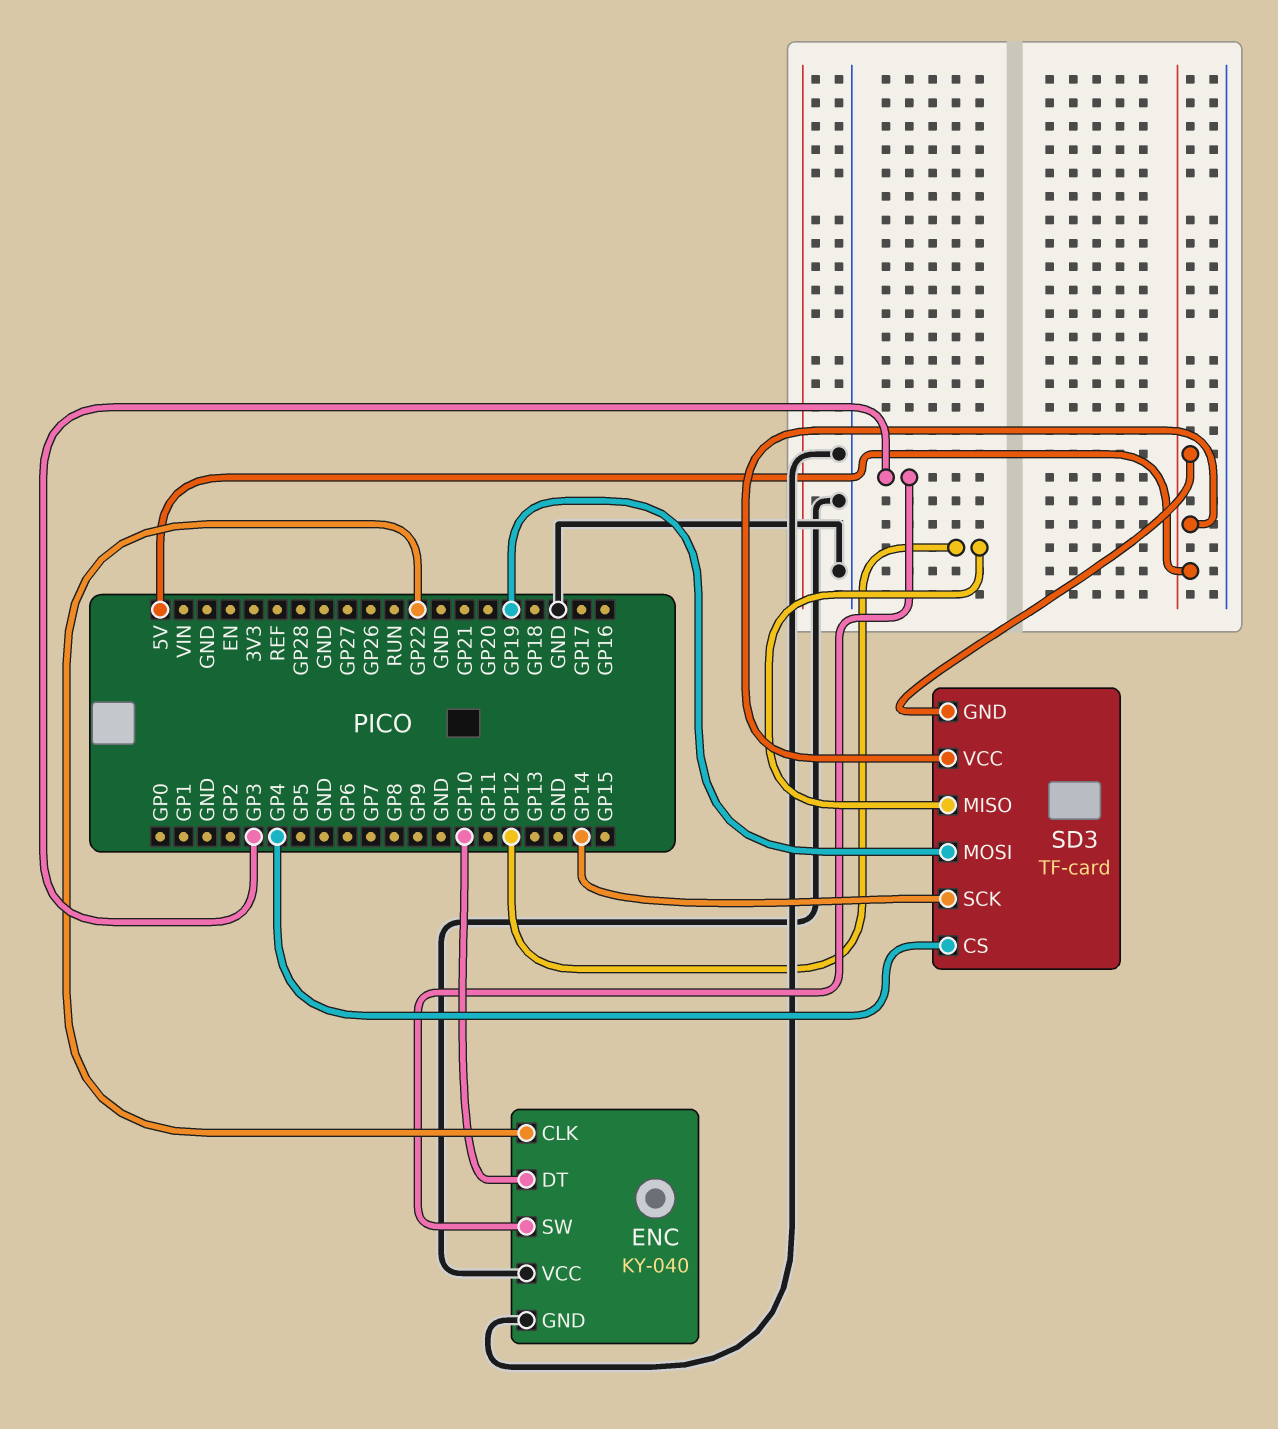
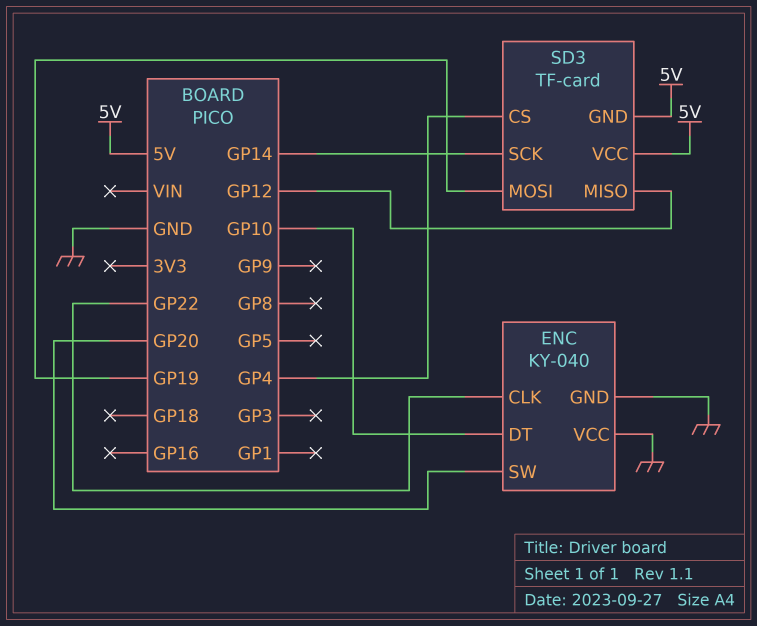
ENC pin SW: GP3 -> GP20

